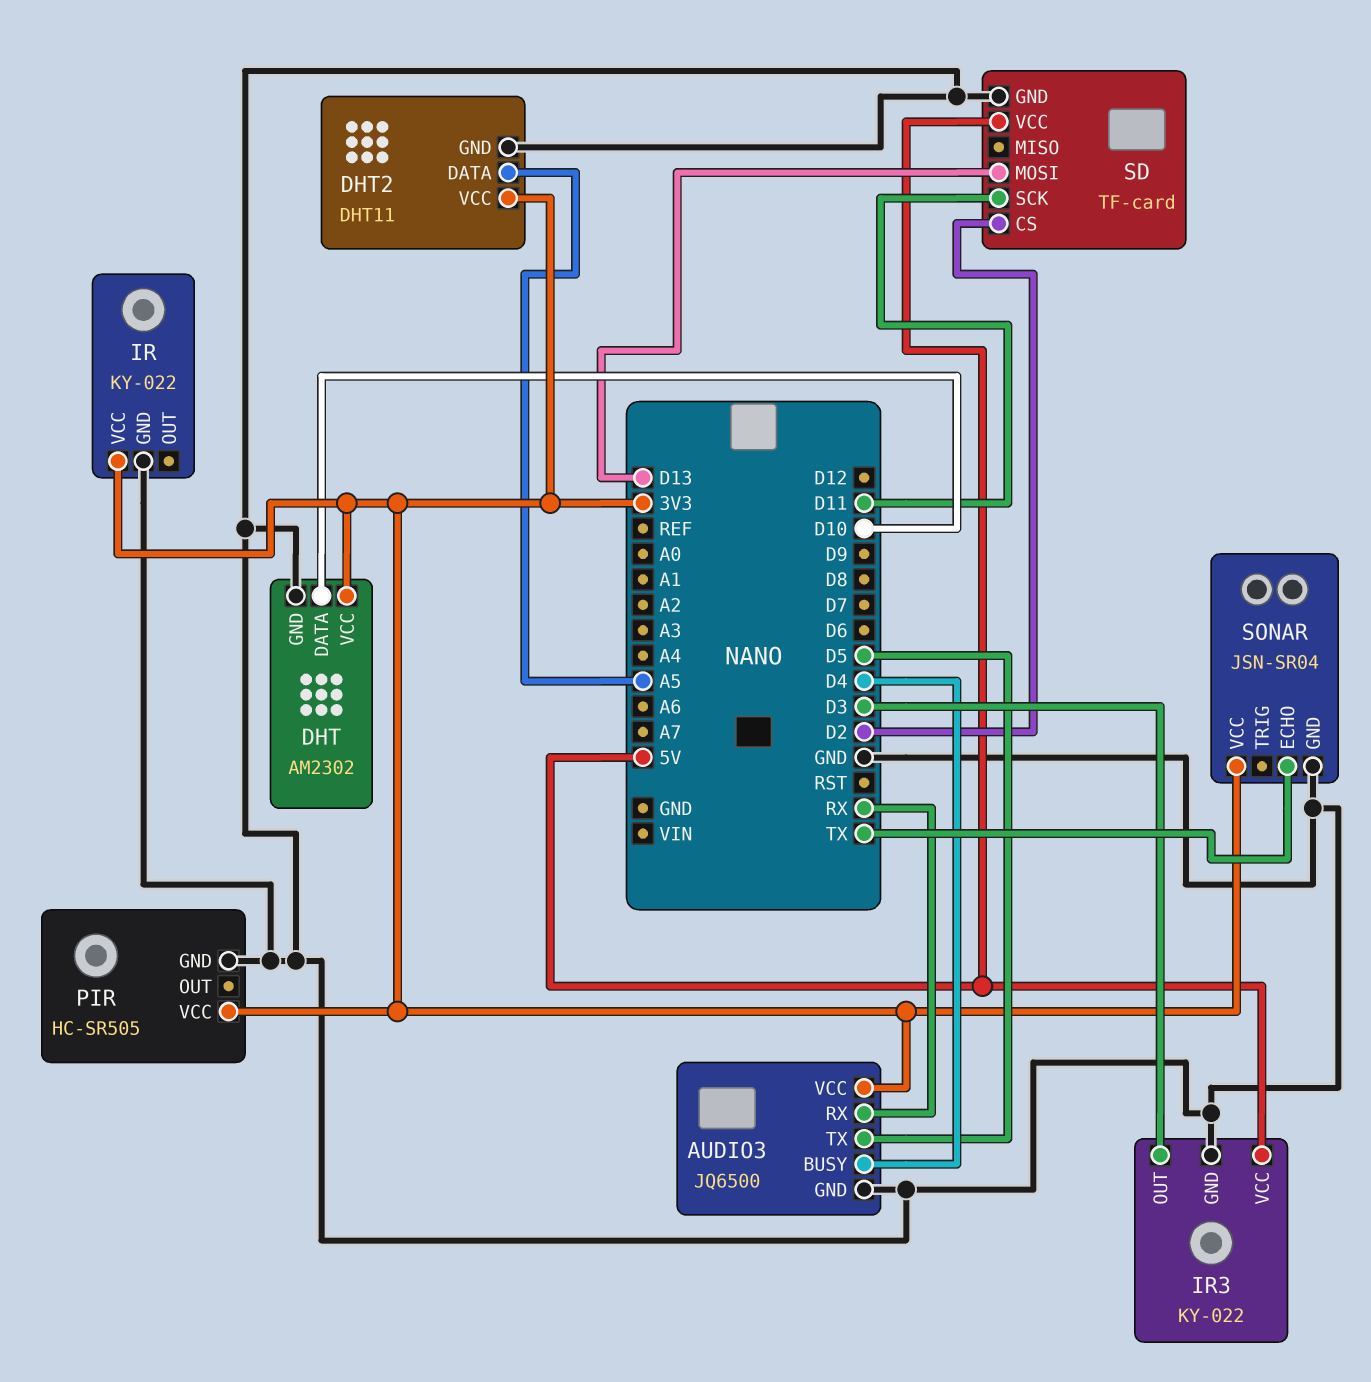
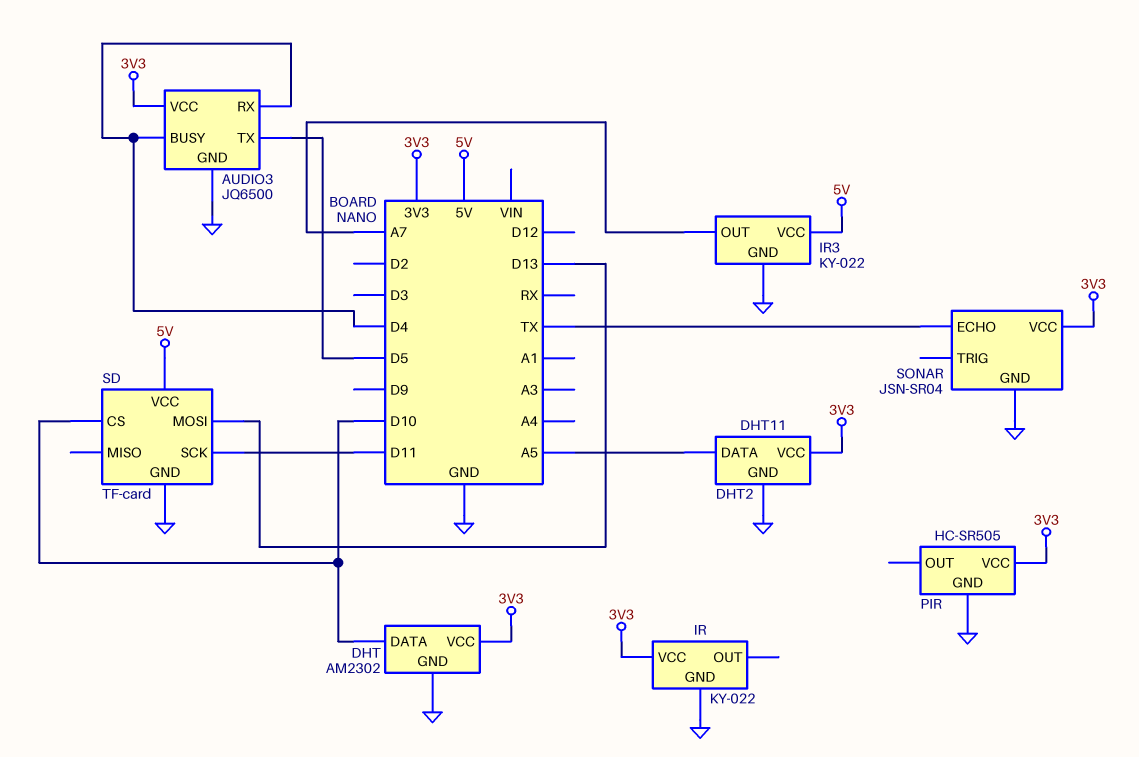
AUDIO3 pin RX: RX -> D4
IR3 pin OUT: D3 -> A7
SD pin CS: D2 -> D10

